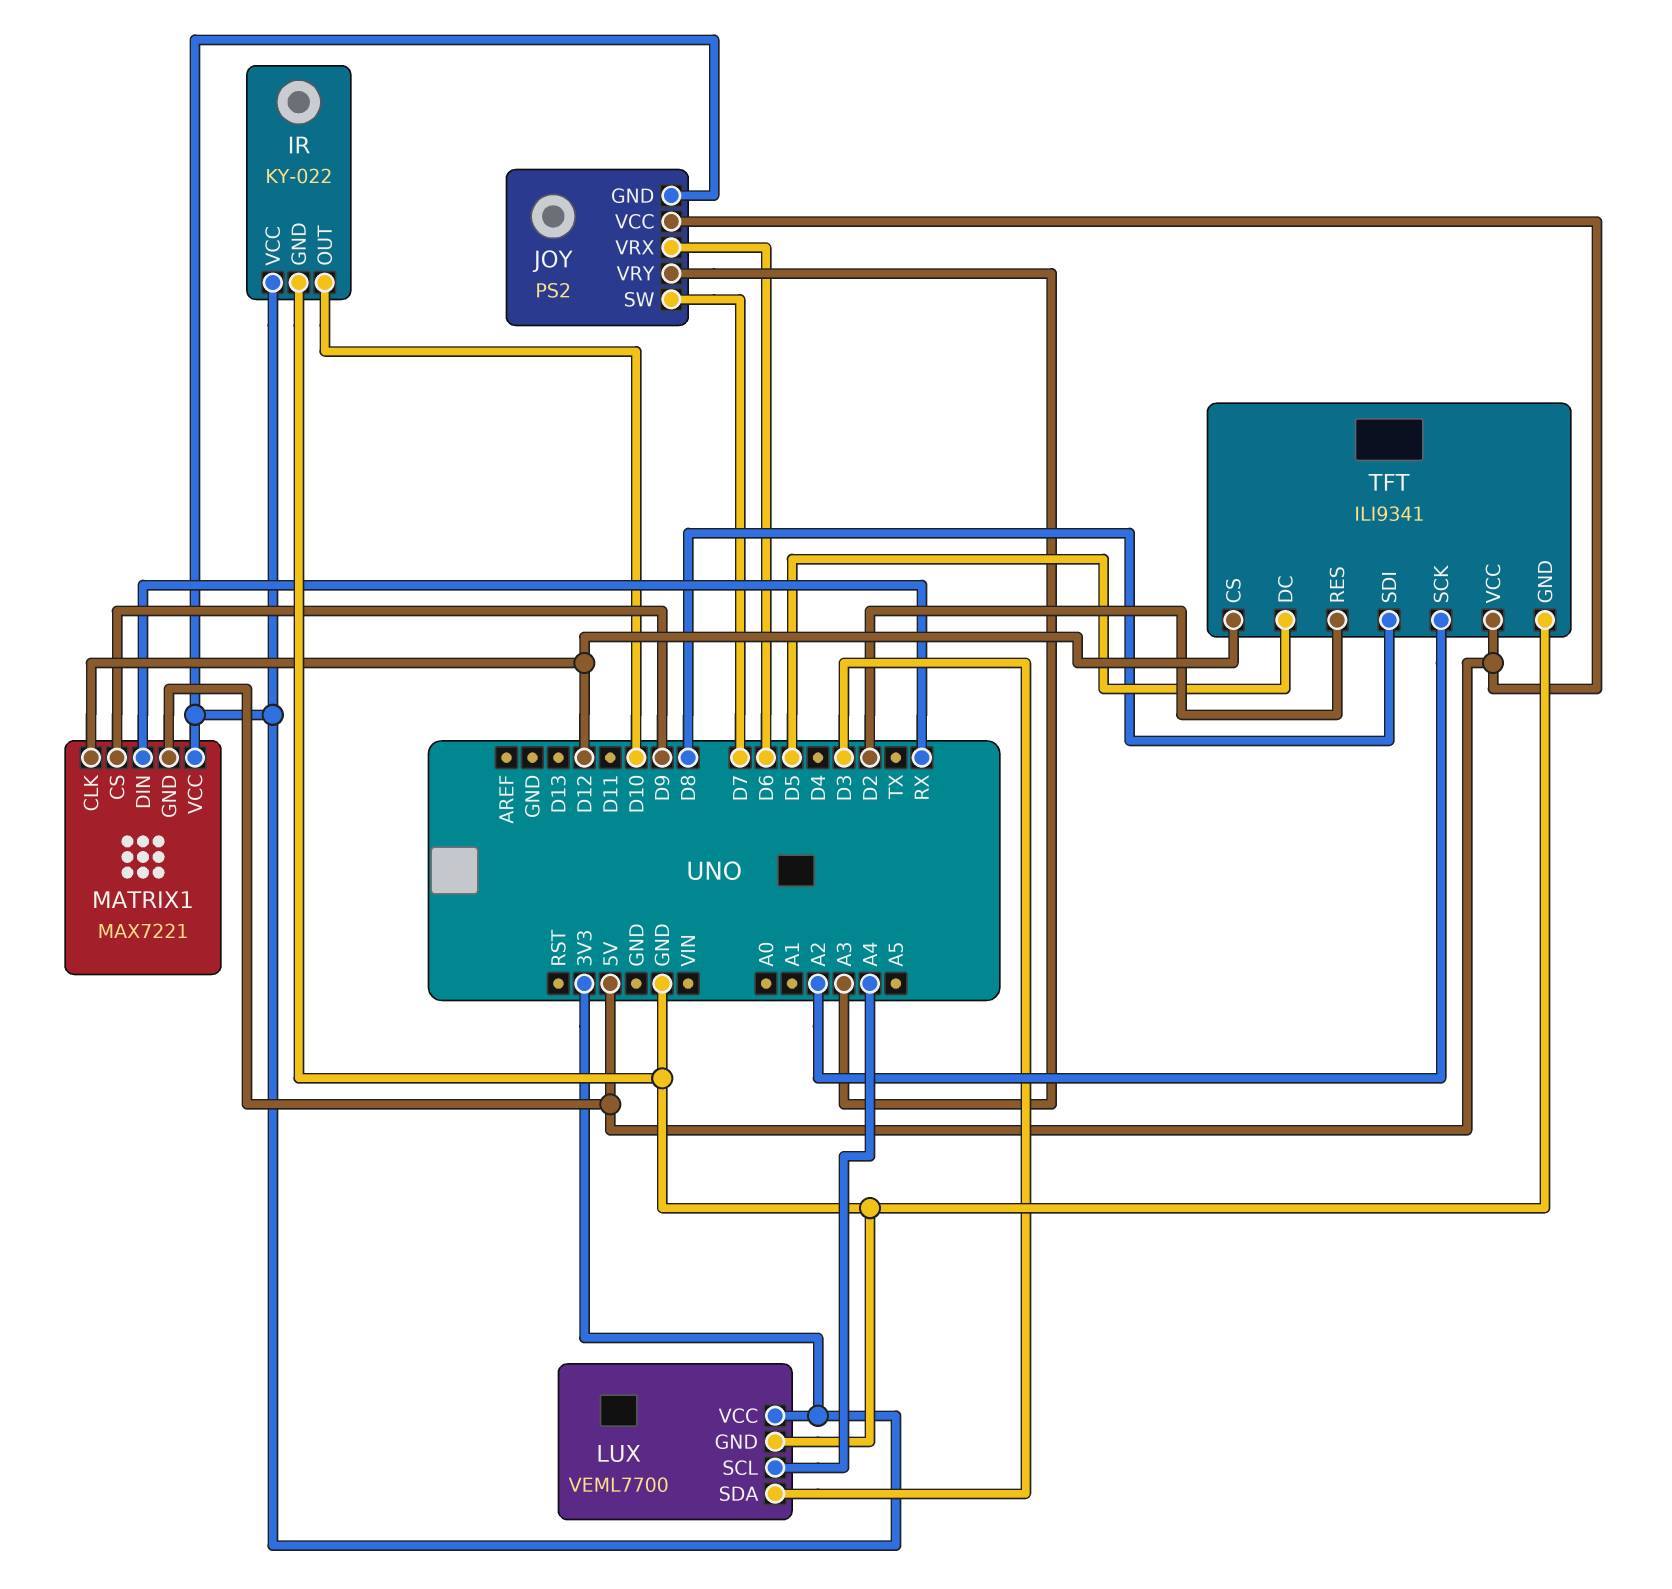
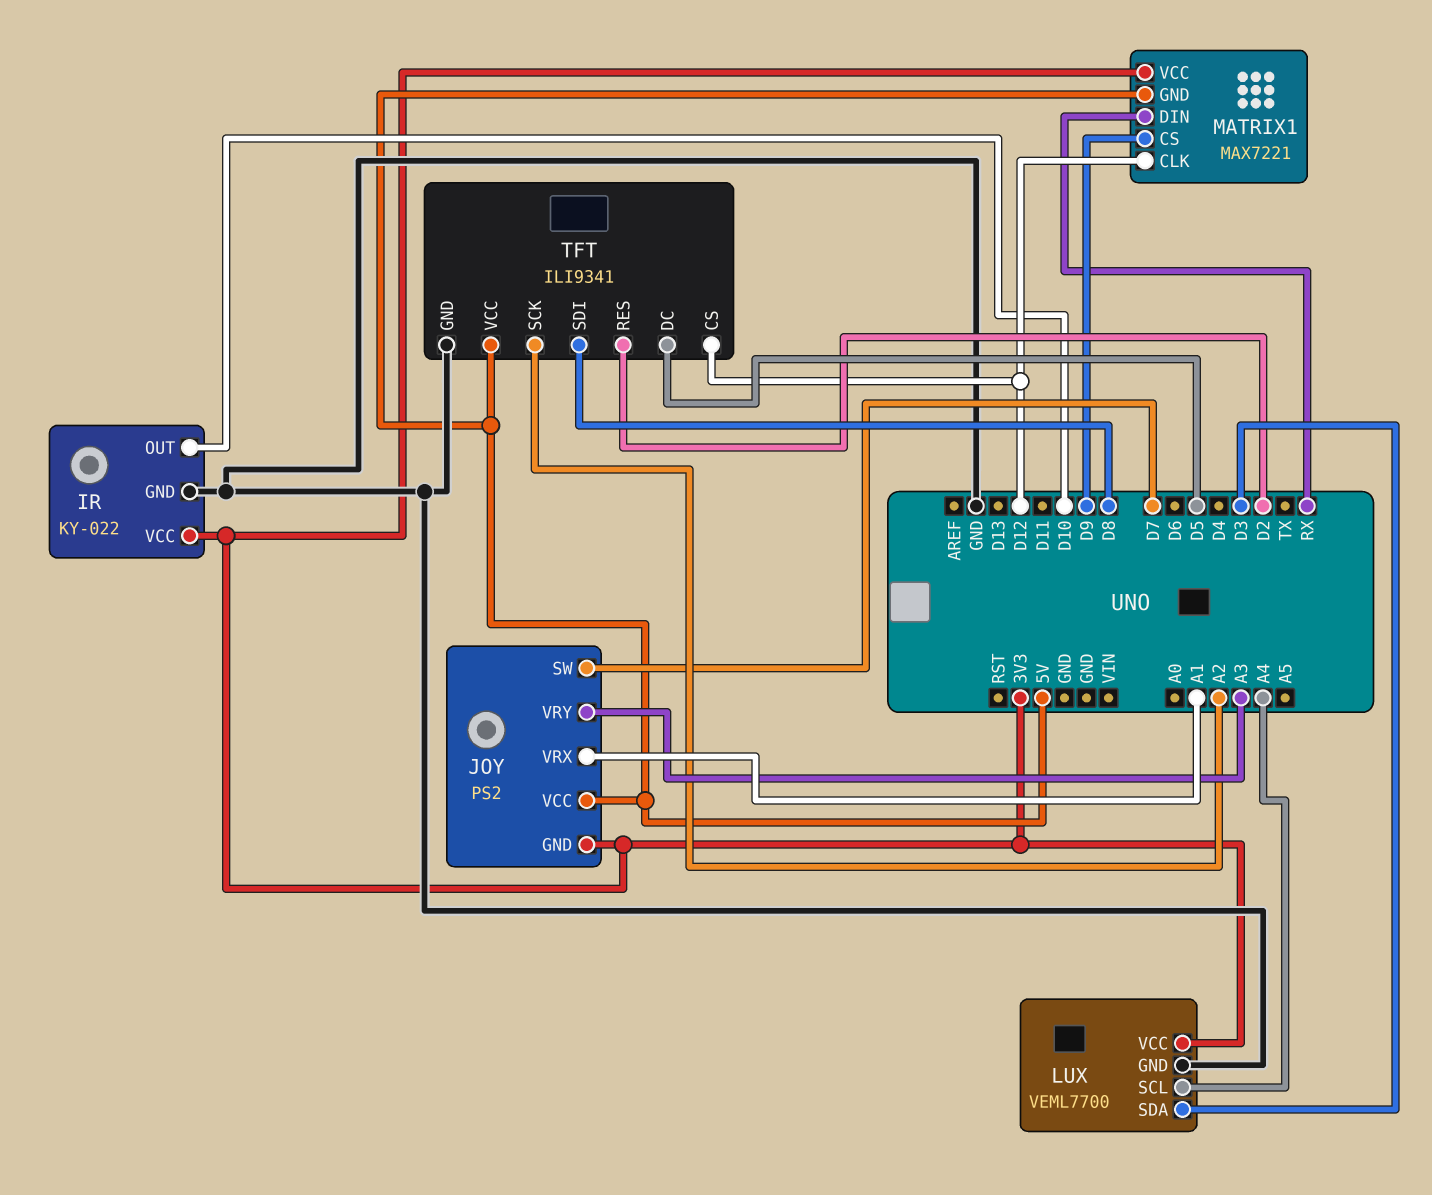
JOY pin VRX: D6 -> A1

